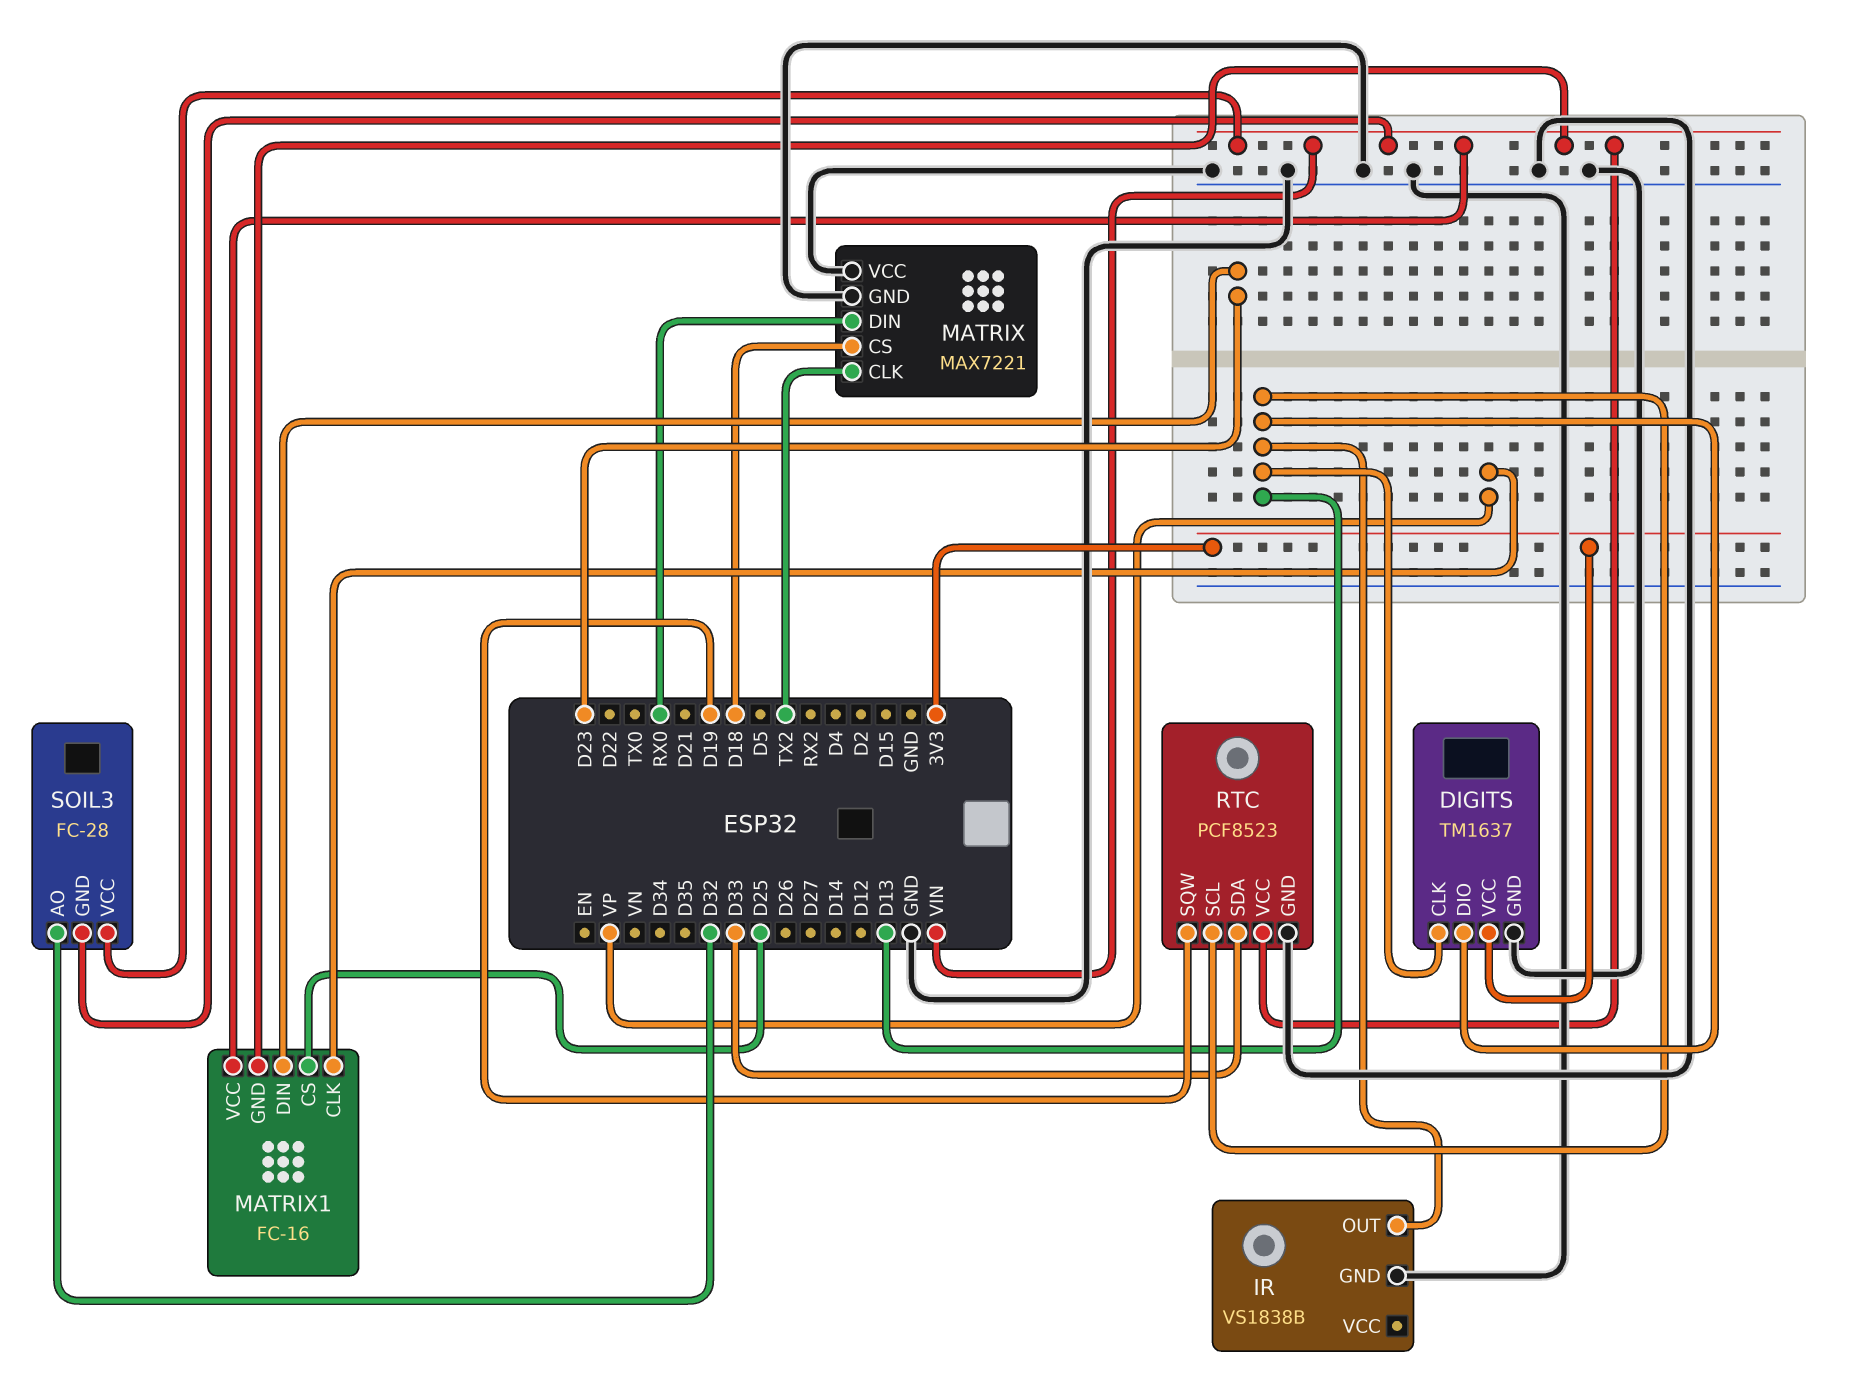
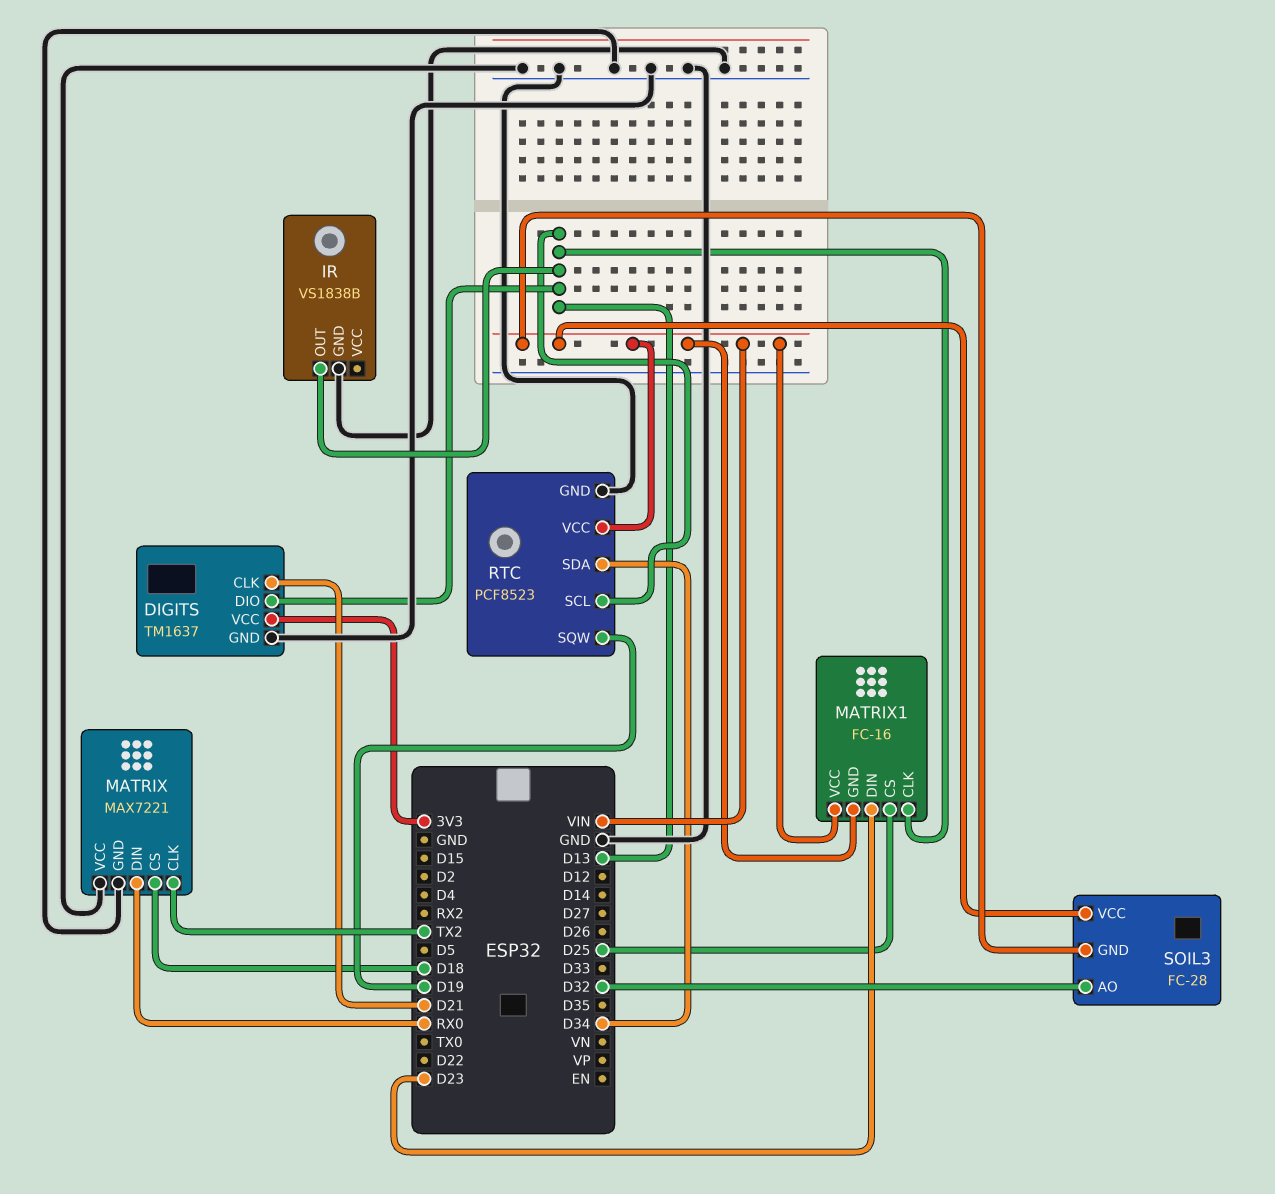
DIGITS pin CLK: D13 -> D21
MATRIX1 pin CLK: VP -> D13
RTC pin SDA: D33 -> D34

